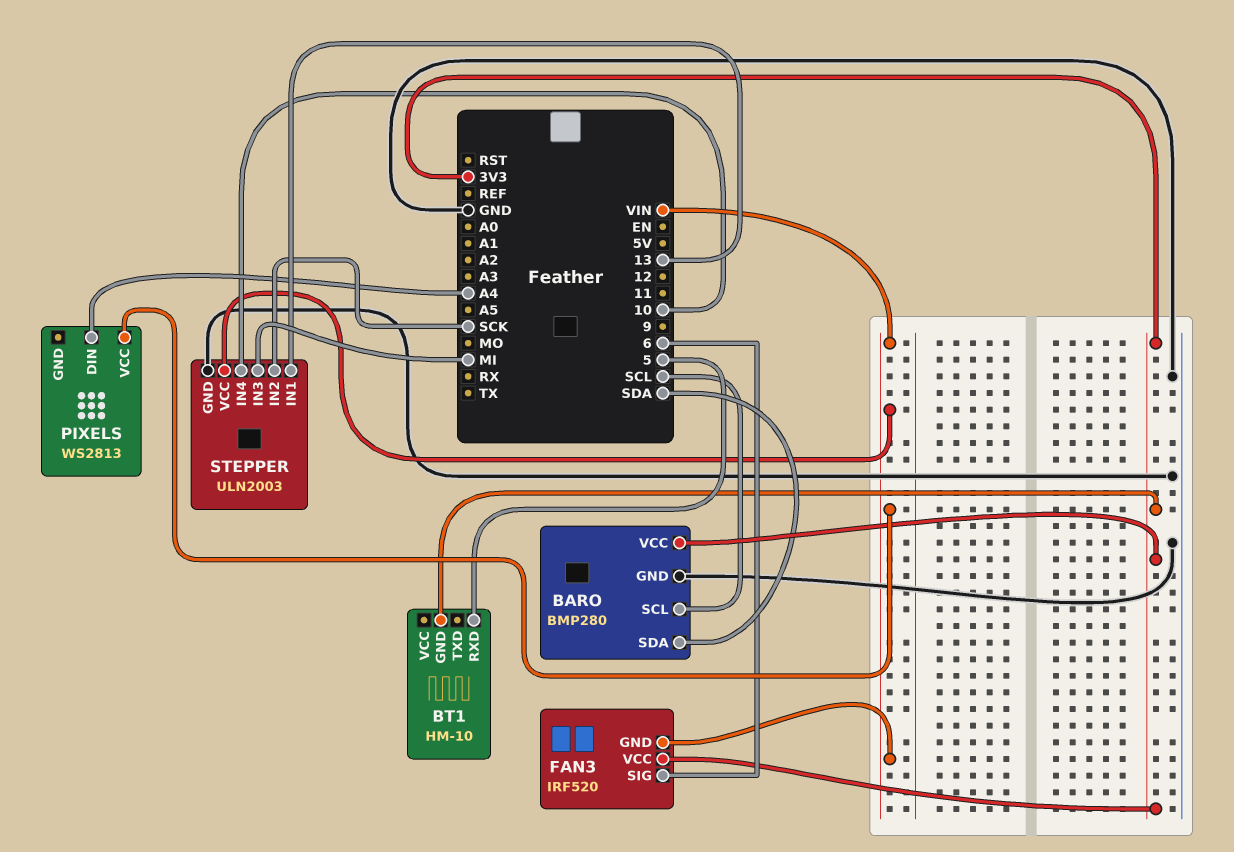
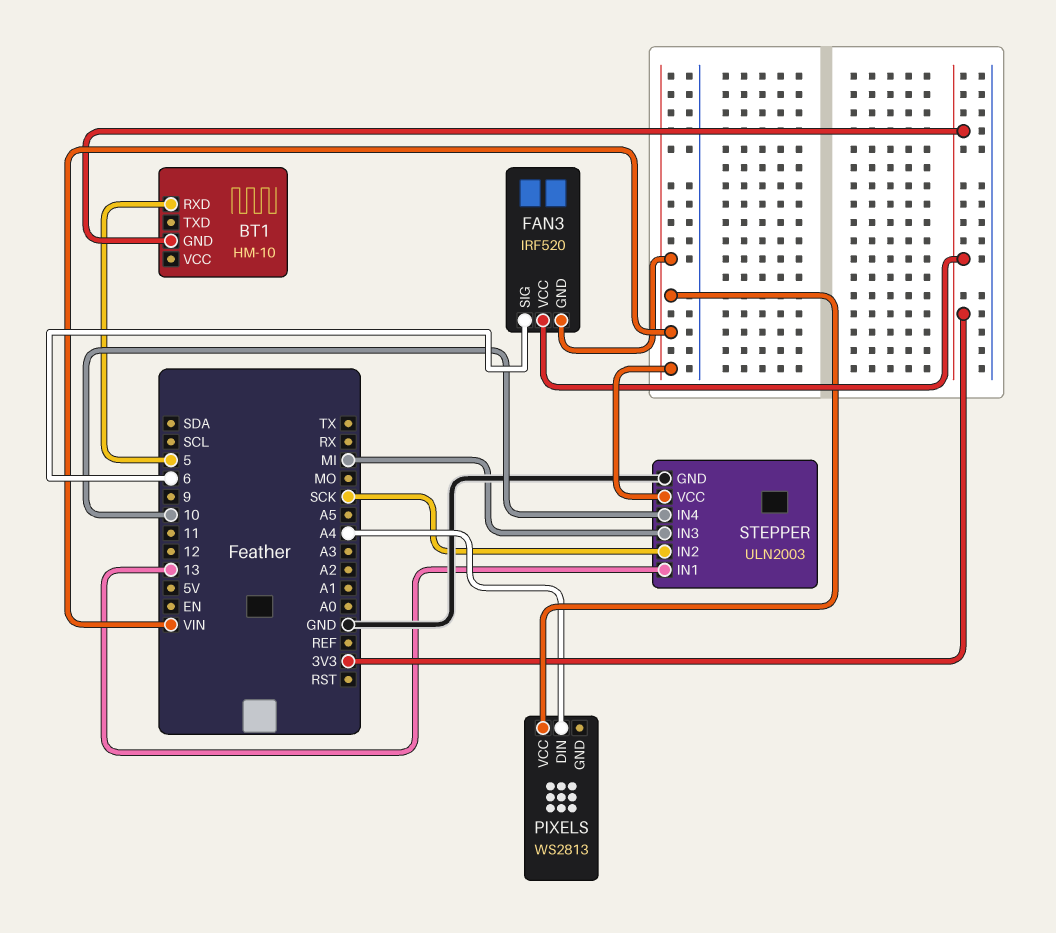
BARO: BMP280 -> none
BARO pin GND: GND -> none
BARO pin SCL: SCL -> none
BARO pin SDA: SDA -> none
BARO pin VCC: 3V3 -> none

